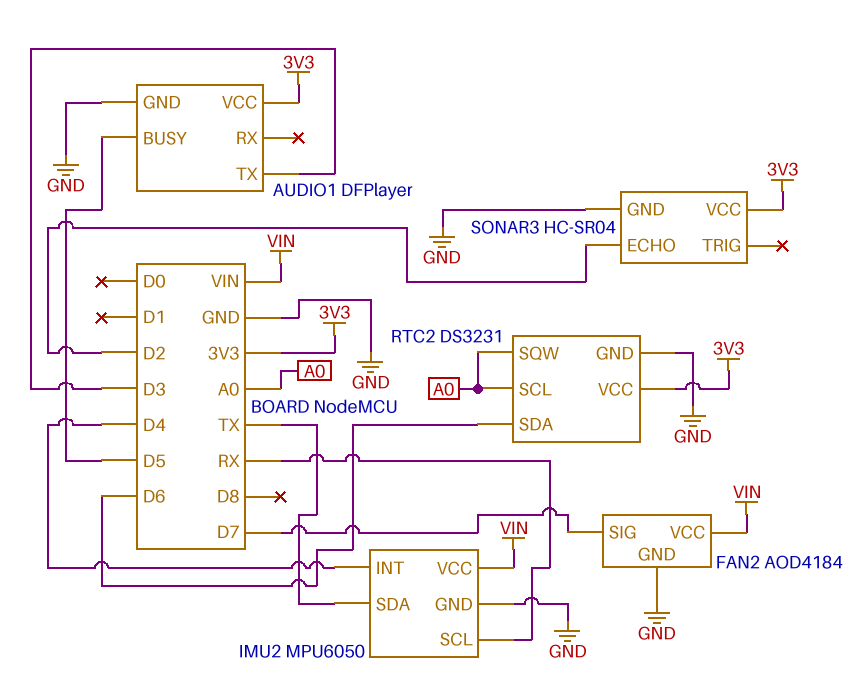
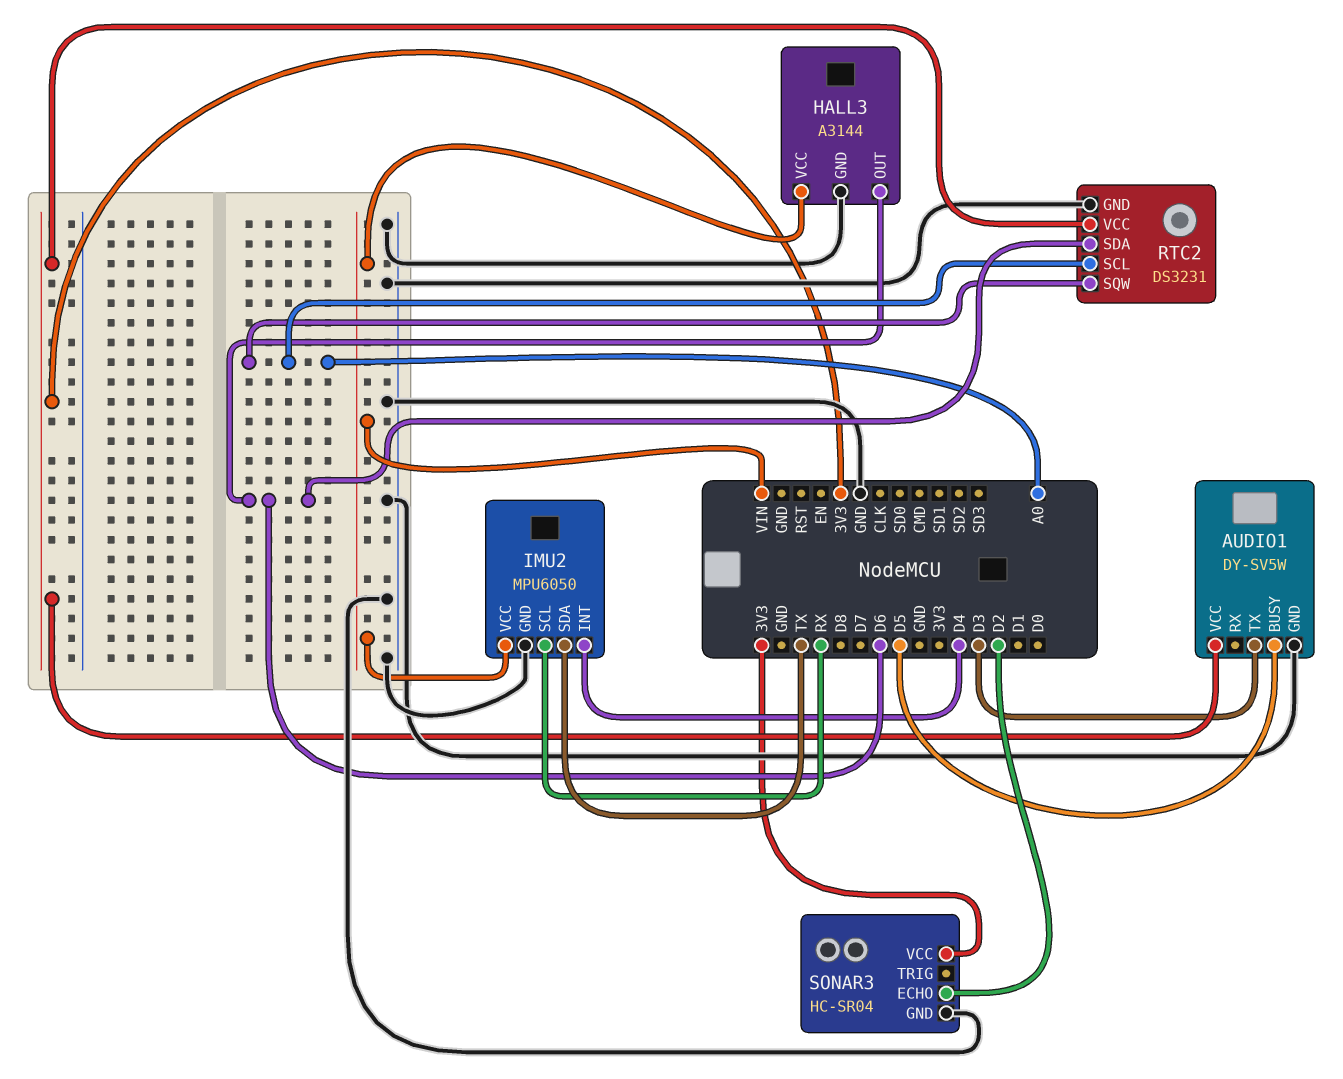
AUDIO1: DFPlayer -> DY-SV5W
FAN2: AOD4184 -> none
FAN2 pin GND: GND -> none
FAN2 pin SIG: D7 -> none
FAN2 pin VCC: VIN -> none
HALL3: none -> A3144
HALL3 pin GND: none -> GND
HALL3 pin OUT: none -> D6
HALL3 pin VCC: none -> VIN

